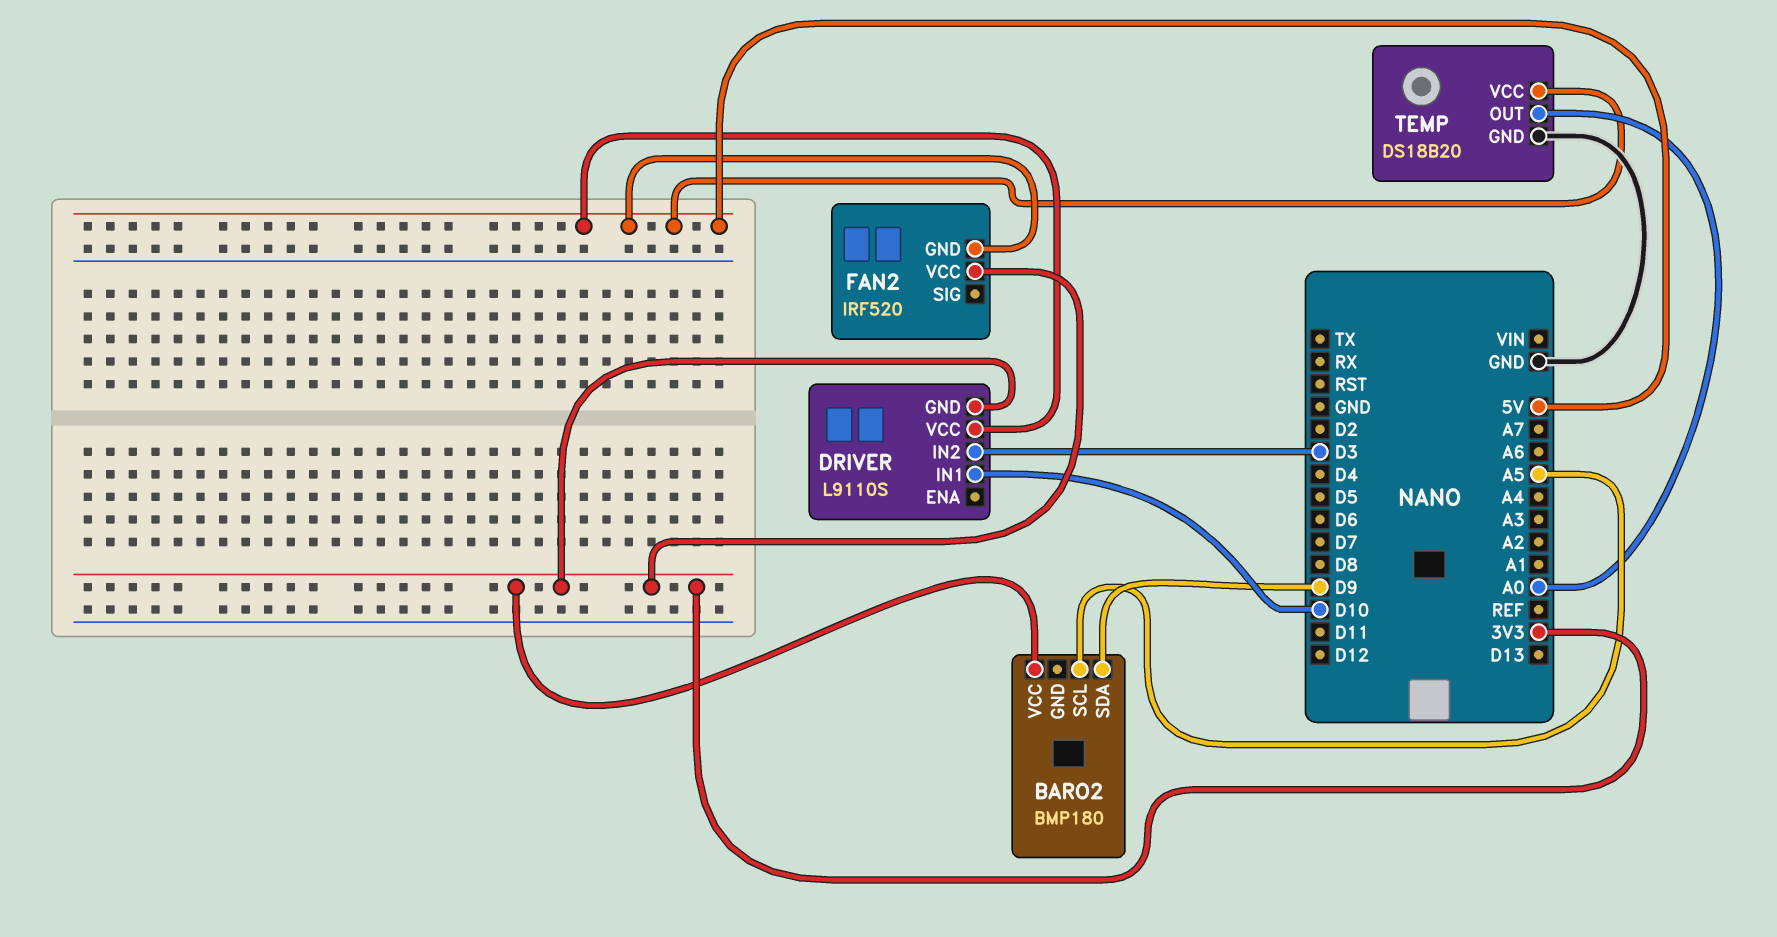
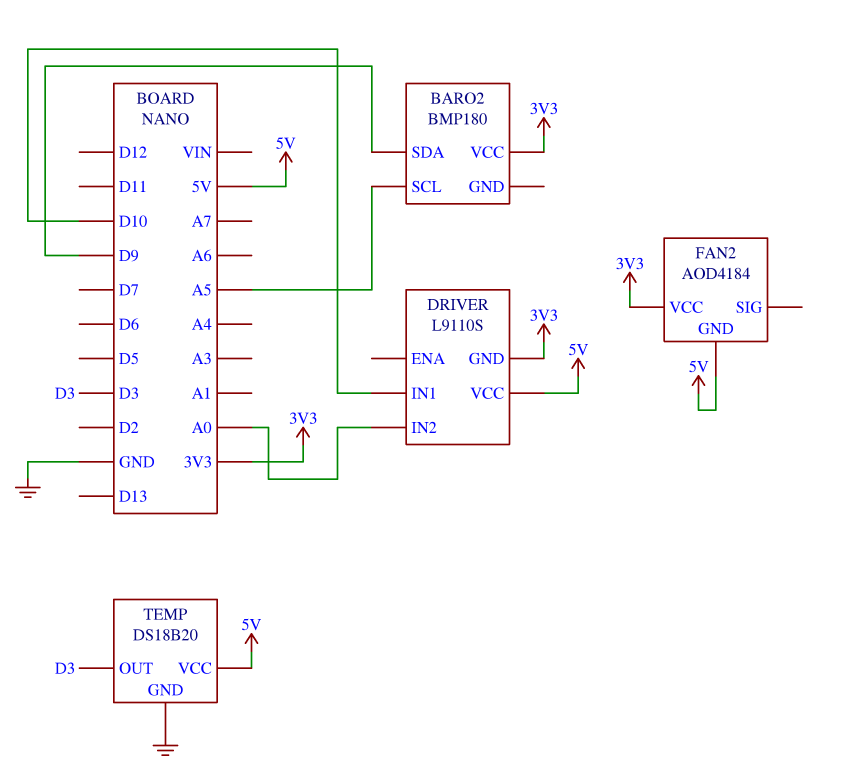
DRIVER pin IN2: D3 -> A0
FAN2: IRF520 -> AOD4184
TEMP pin OUT: A0 -> D3

